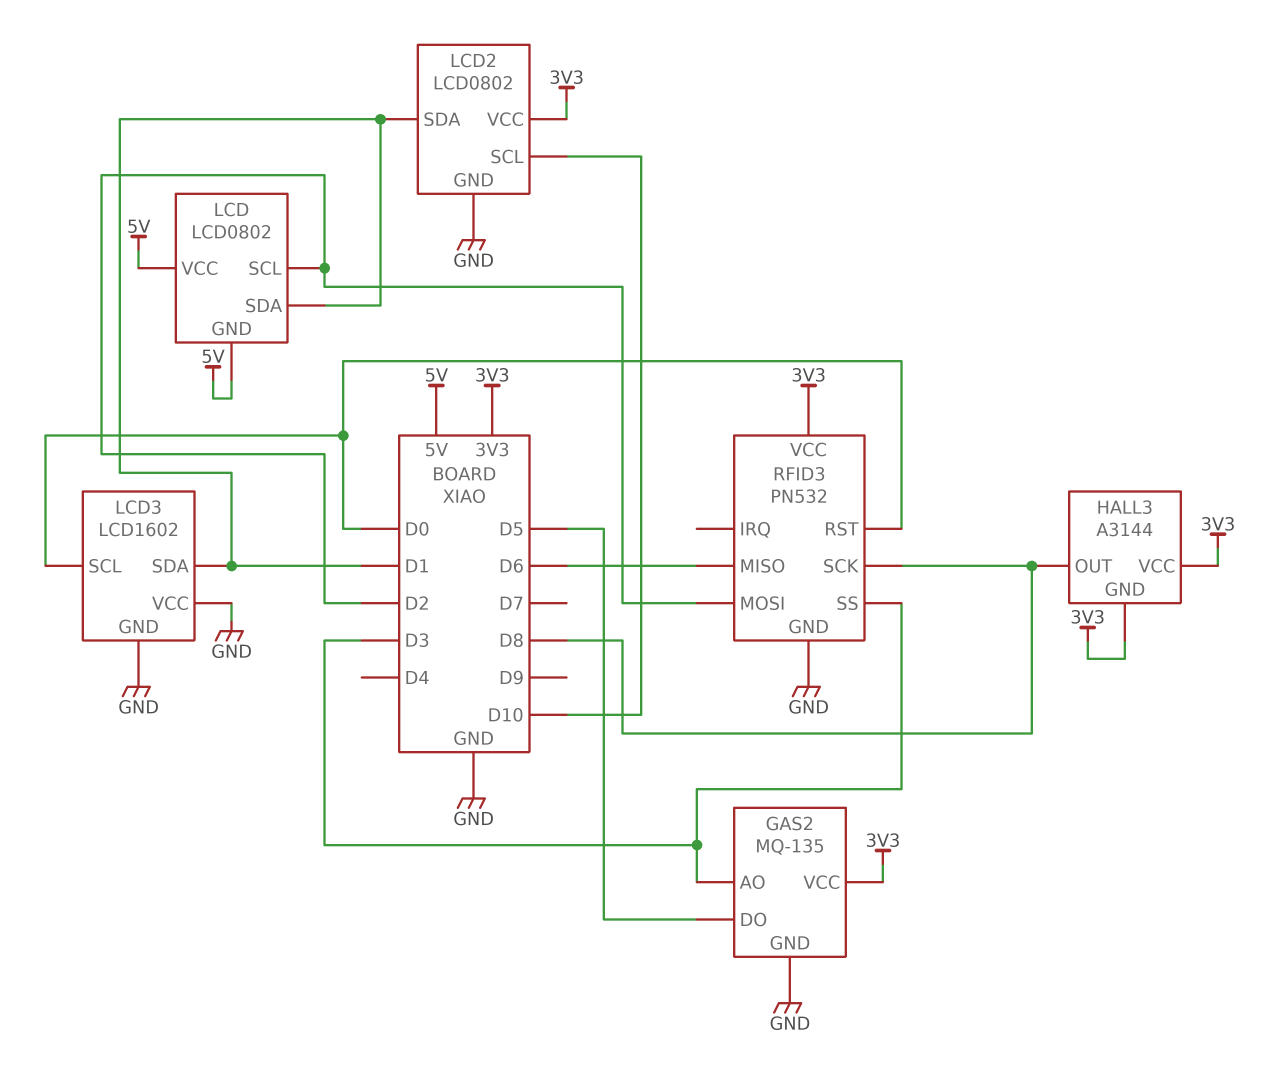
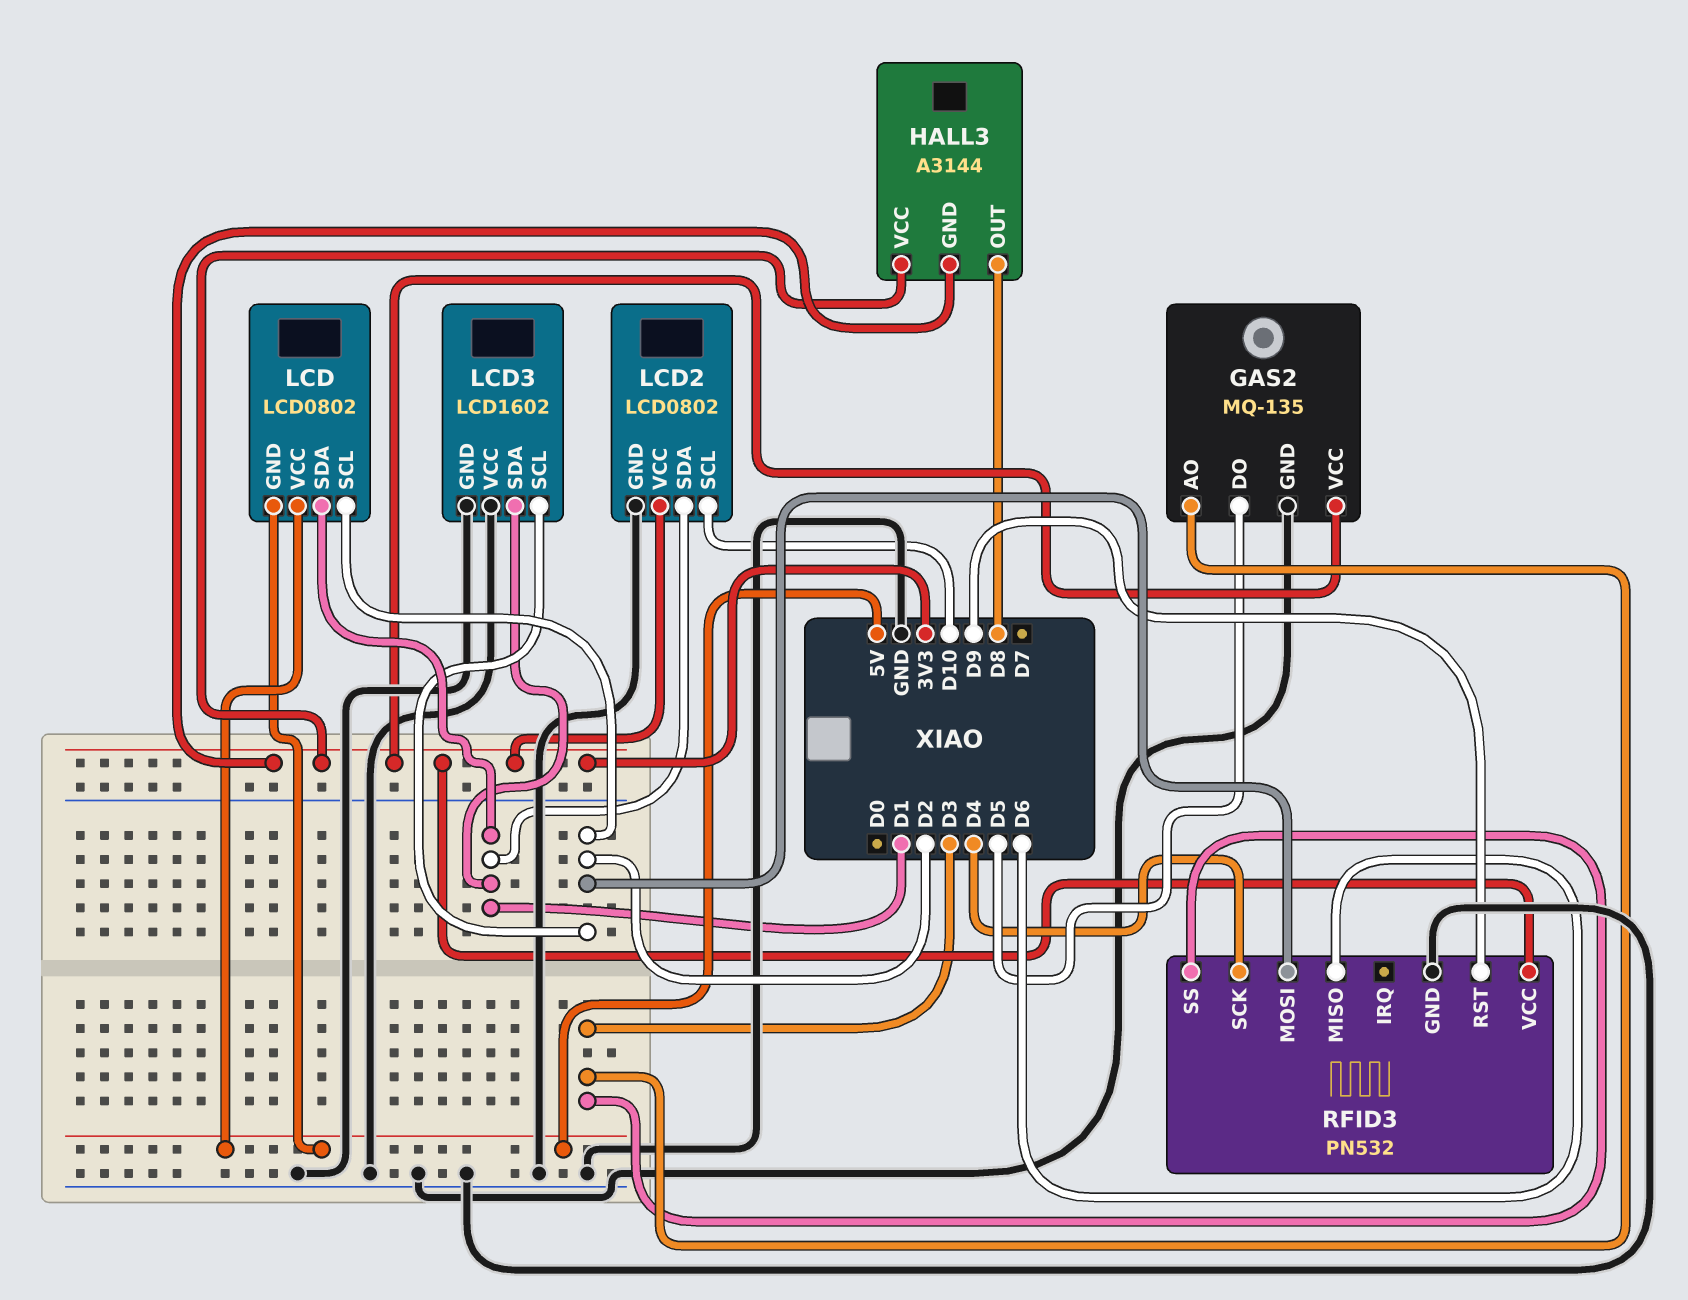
LCD3 pin SCL: D0 -> D2
RFID3 pin RST: D0 -> D9
RFID3 pin SCK: D8 -> D4

